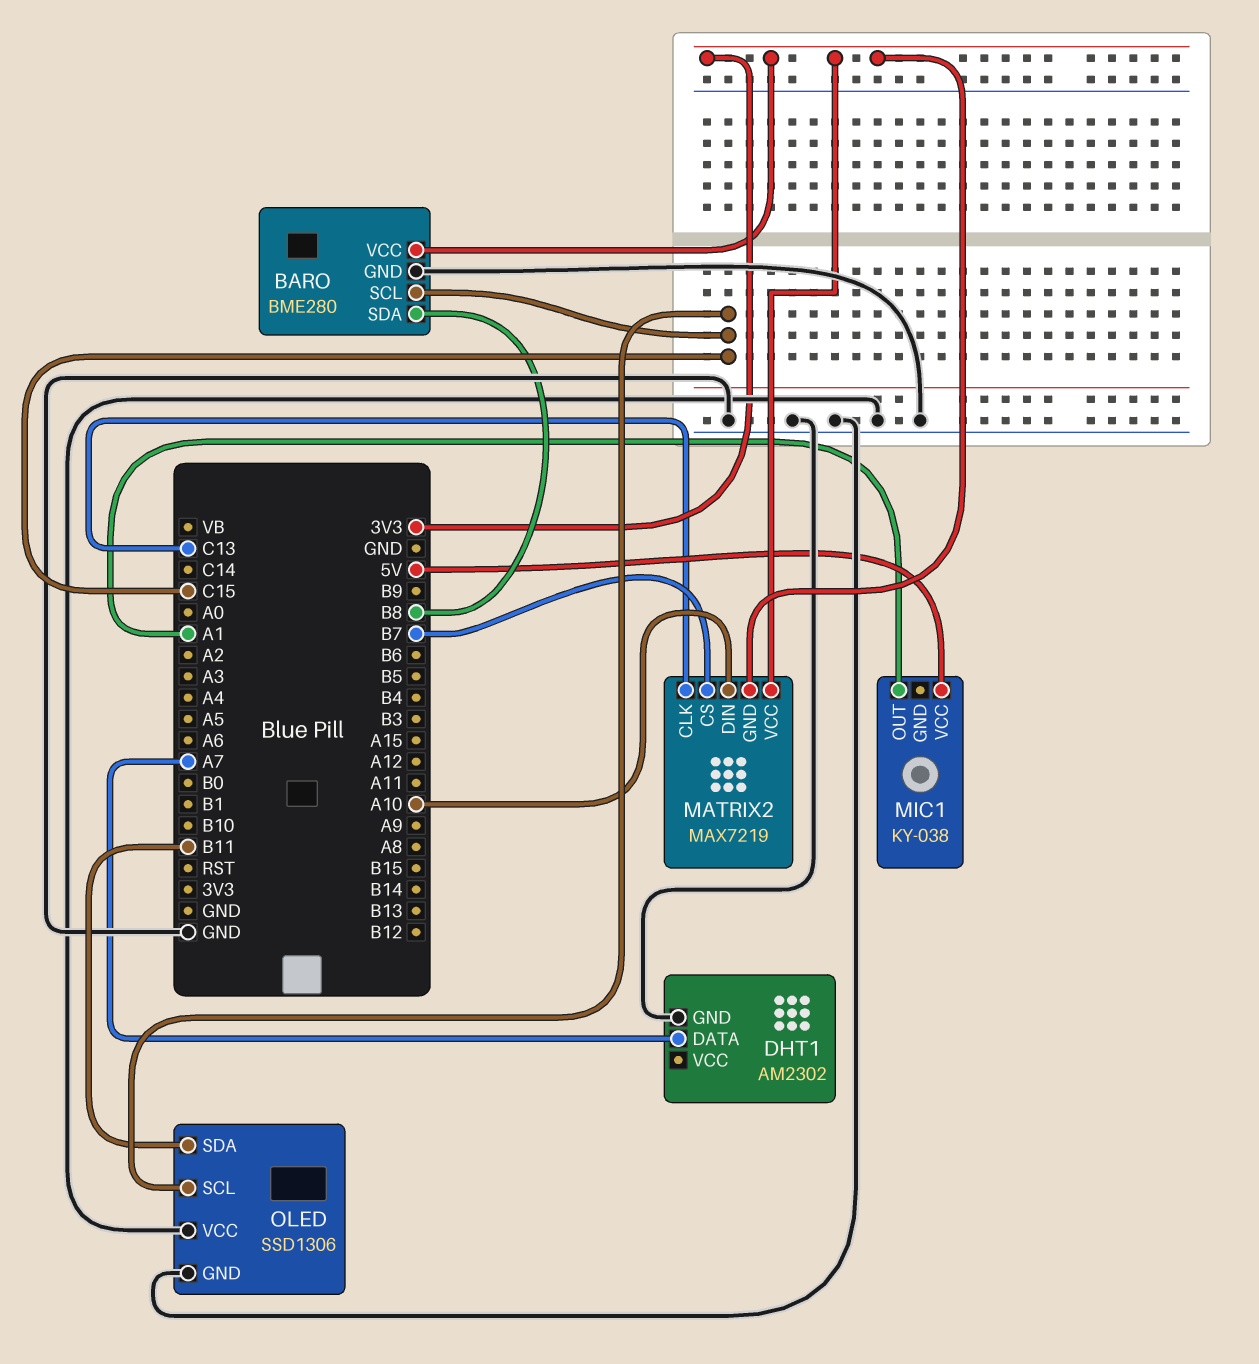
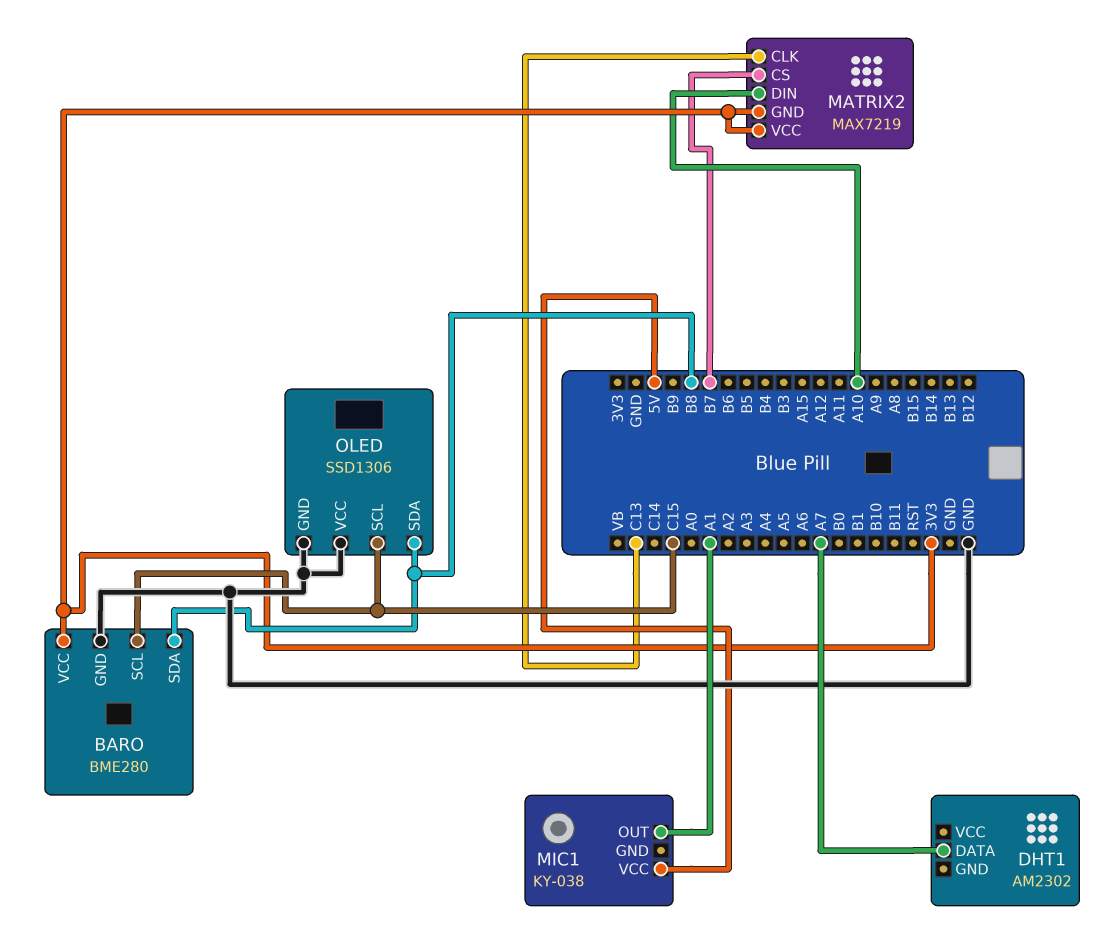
DHT1 pin GND: GND -> none
OLED pin SDA: B11 -> B8

